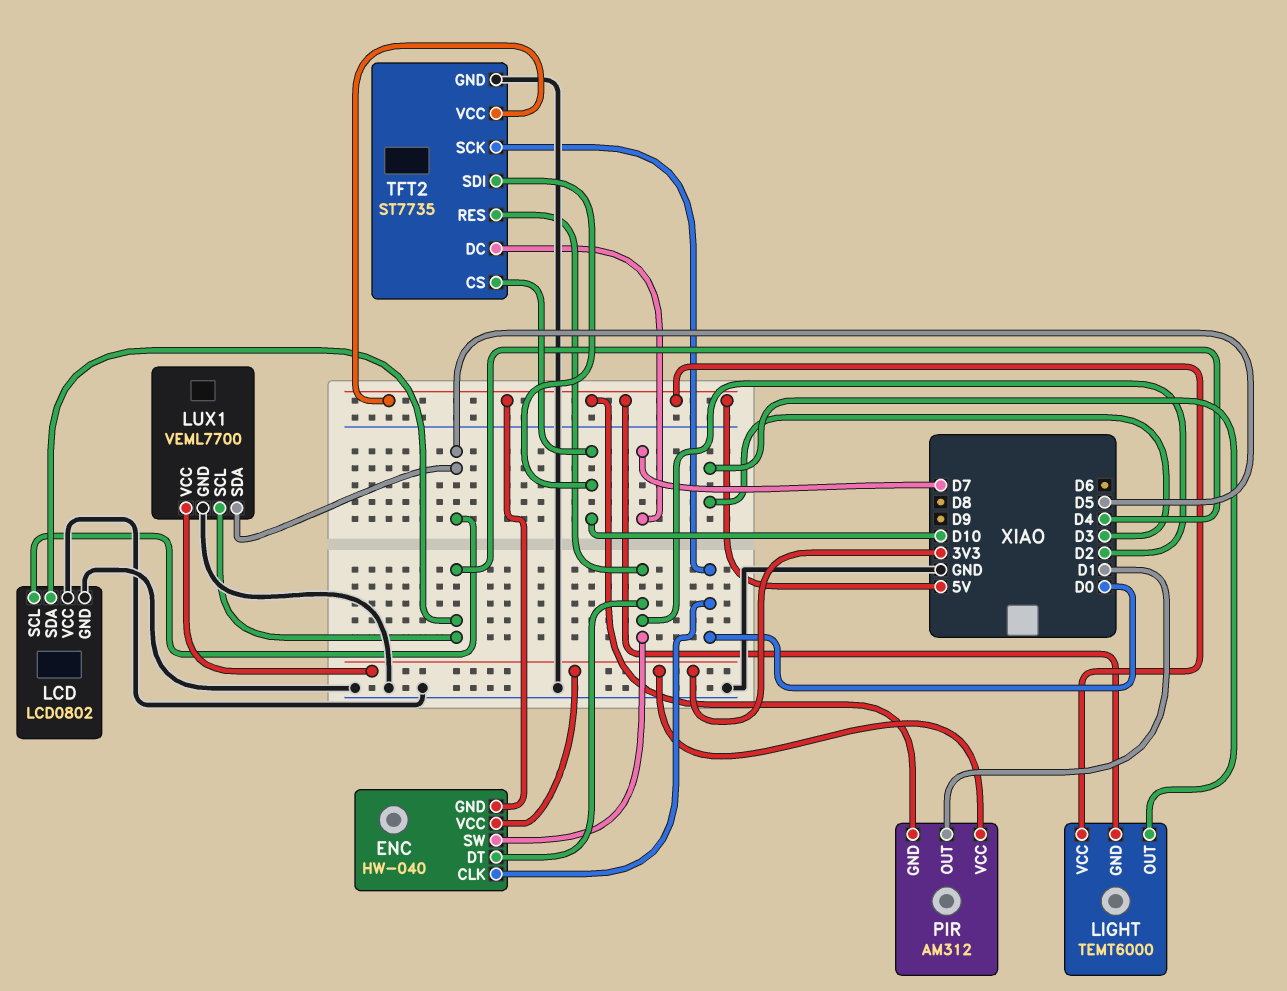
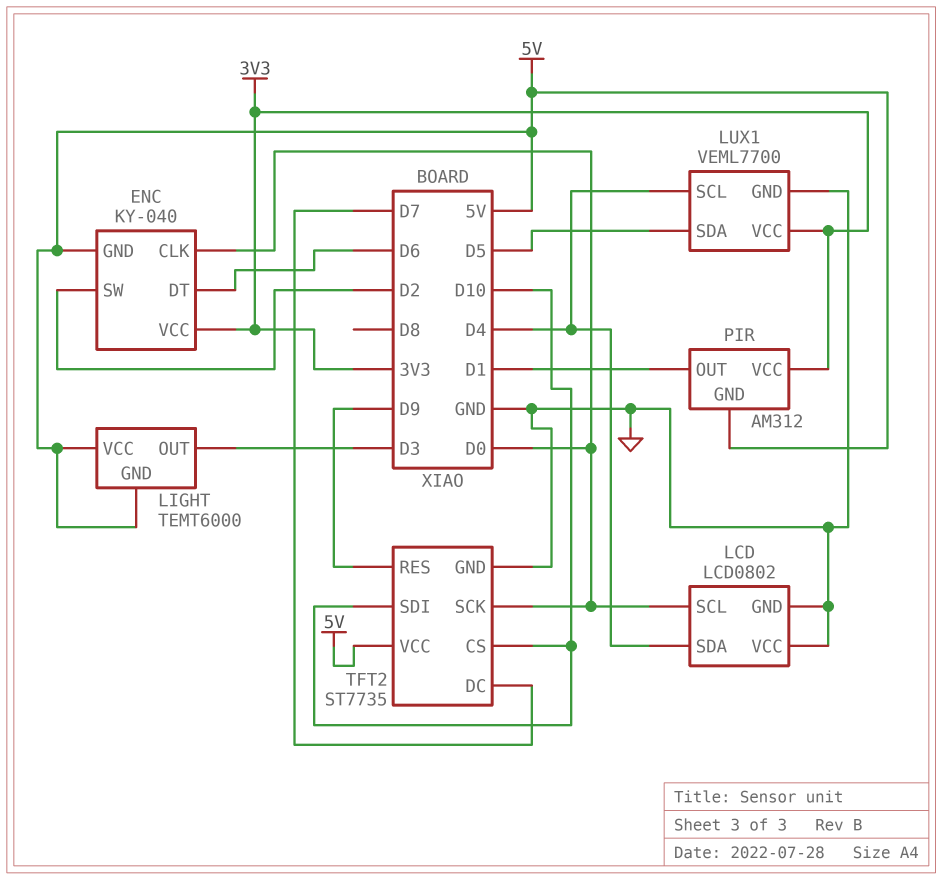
ENC: HW-040 -> KY-040
ENC pin DT: D2 -> D6
LCD pin SCL: D5 -> D0
TFT2 pin RES: D2 -> D9

